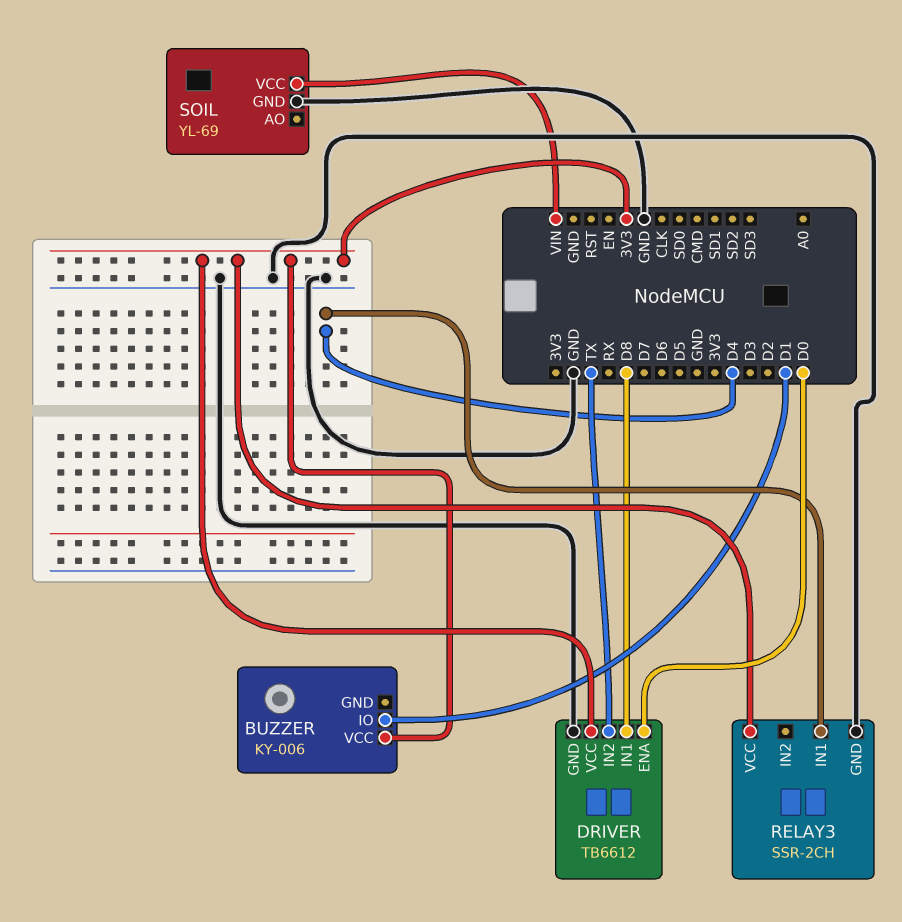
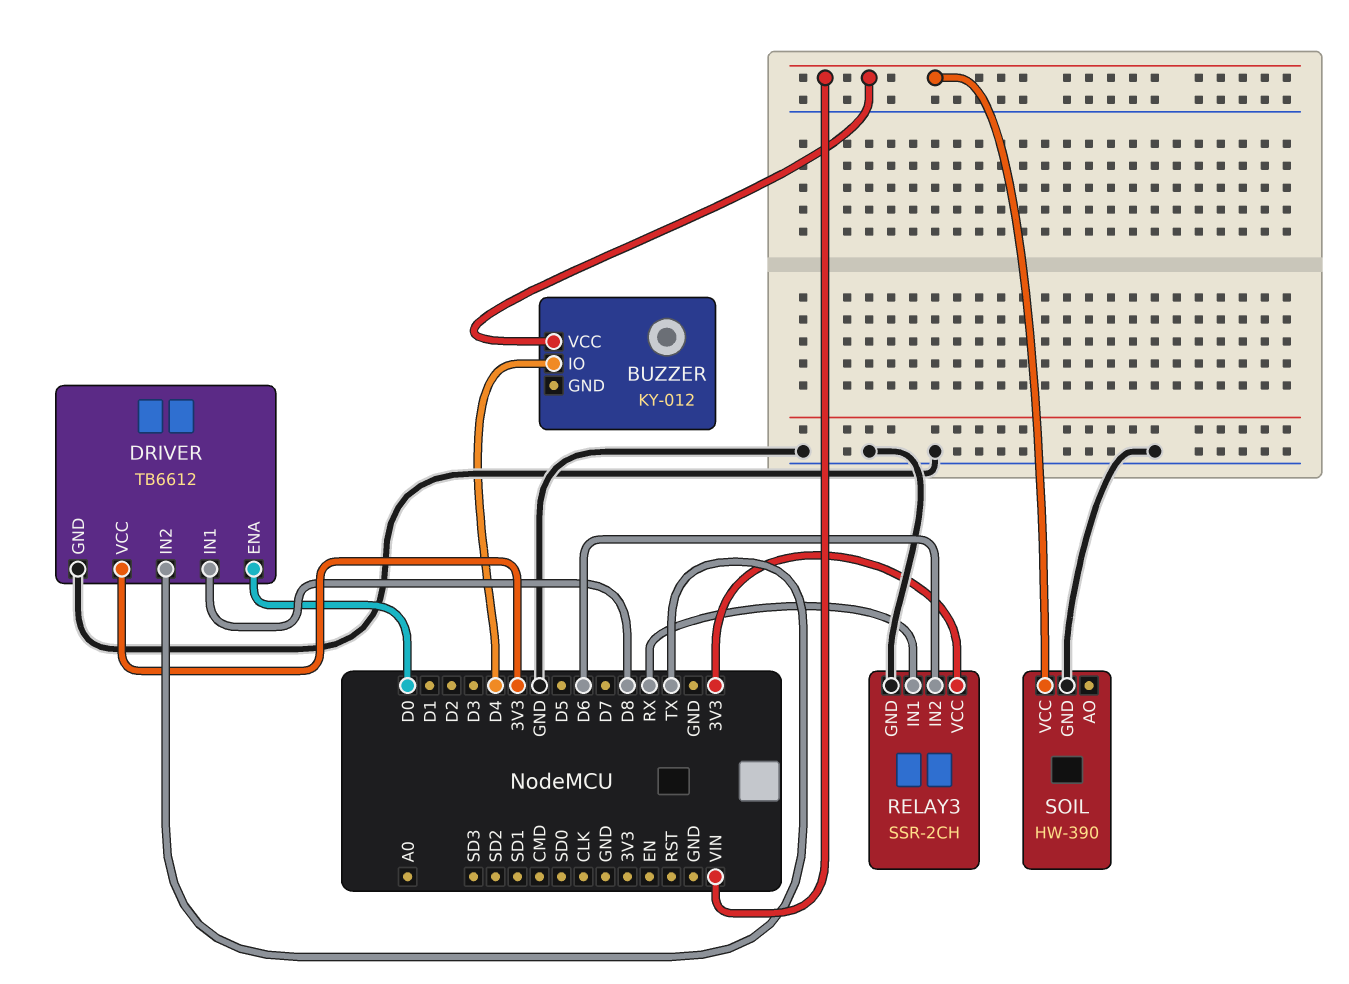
BUZZER: KY-006 -> KY-012
BUZZER pin IO: D1 -> D4
BUZZER pin VCC: 3V3 -> VIN
RELAY3 pin IN1: D4 -> RX
RELAY3 pin IN2: none -> D6
SOIL: YL-69 -> HW-390

